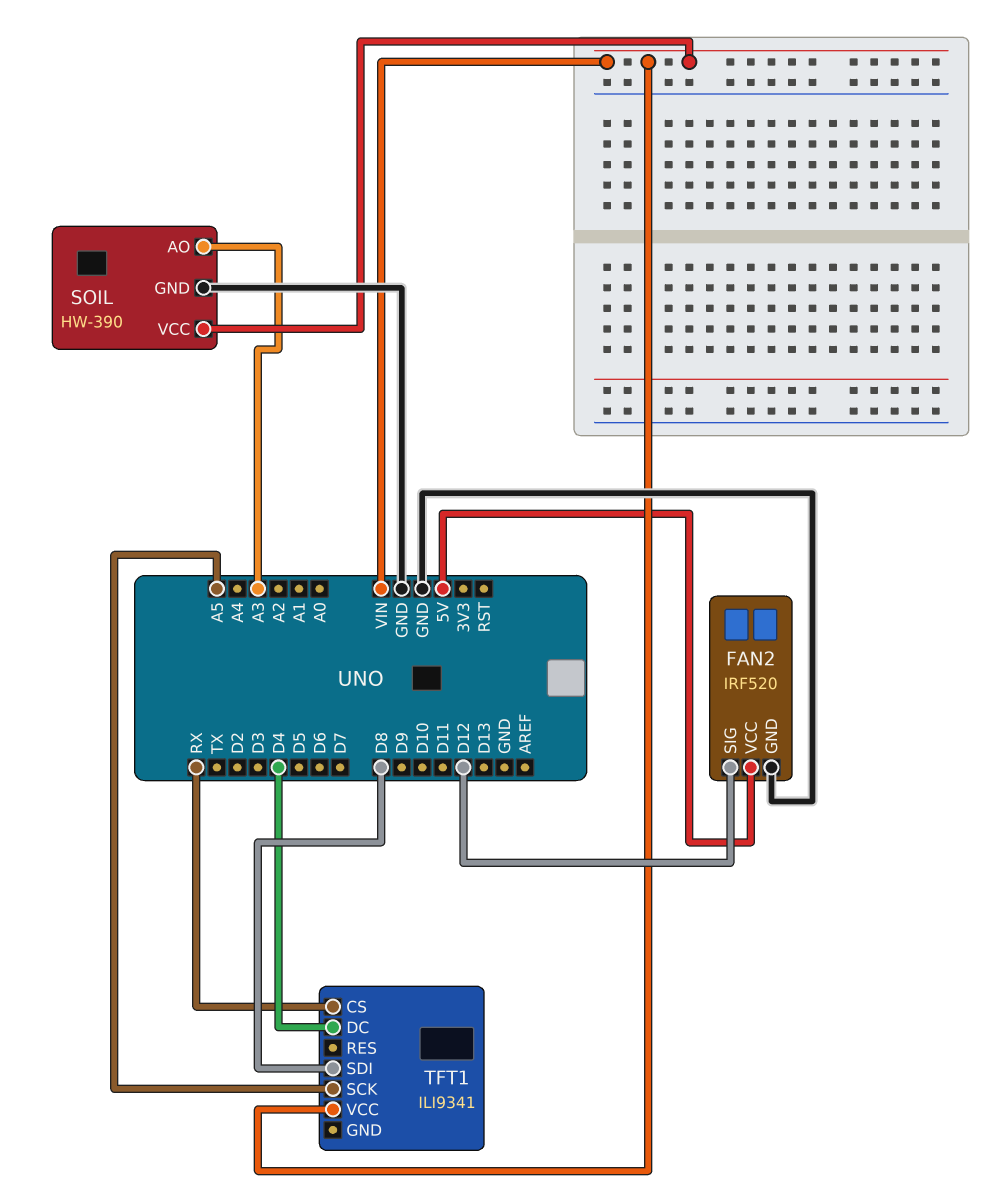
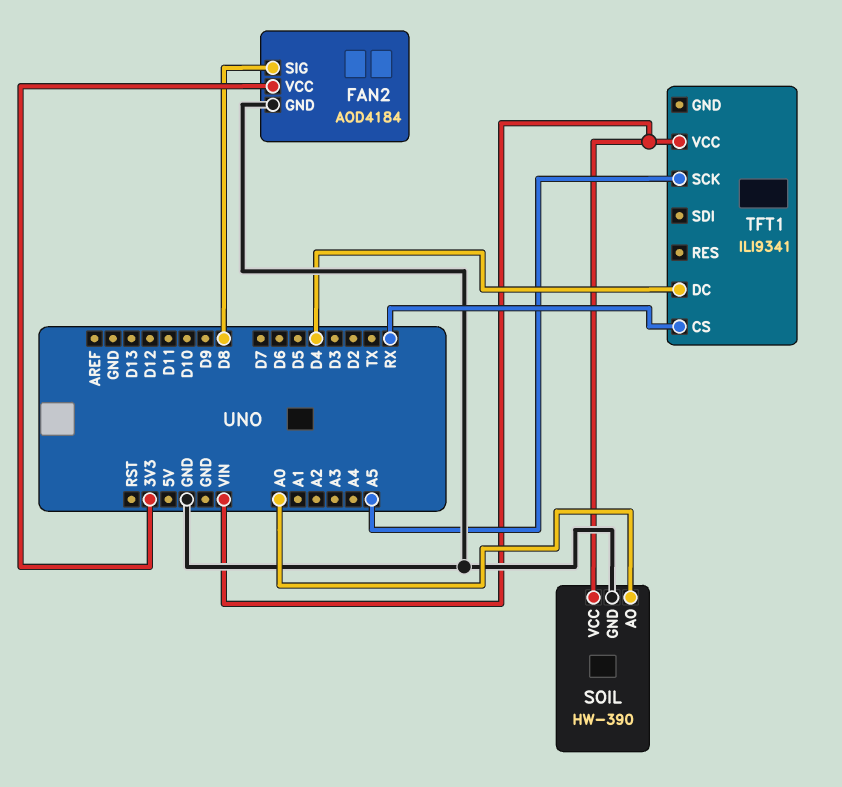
FAN2: IRF520 -> AOD4184
FAN2 pin SIG: D12 -> D8
FAN2 pin VCC: 5V -> 3V3
SOIL pin AO: A3 -> A0
TFT1 pin SDI: D8 -> none

